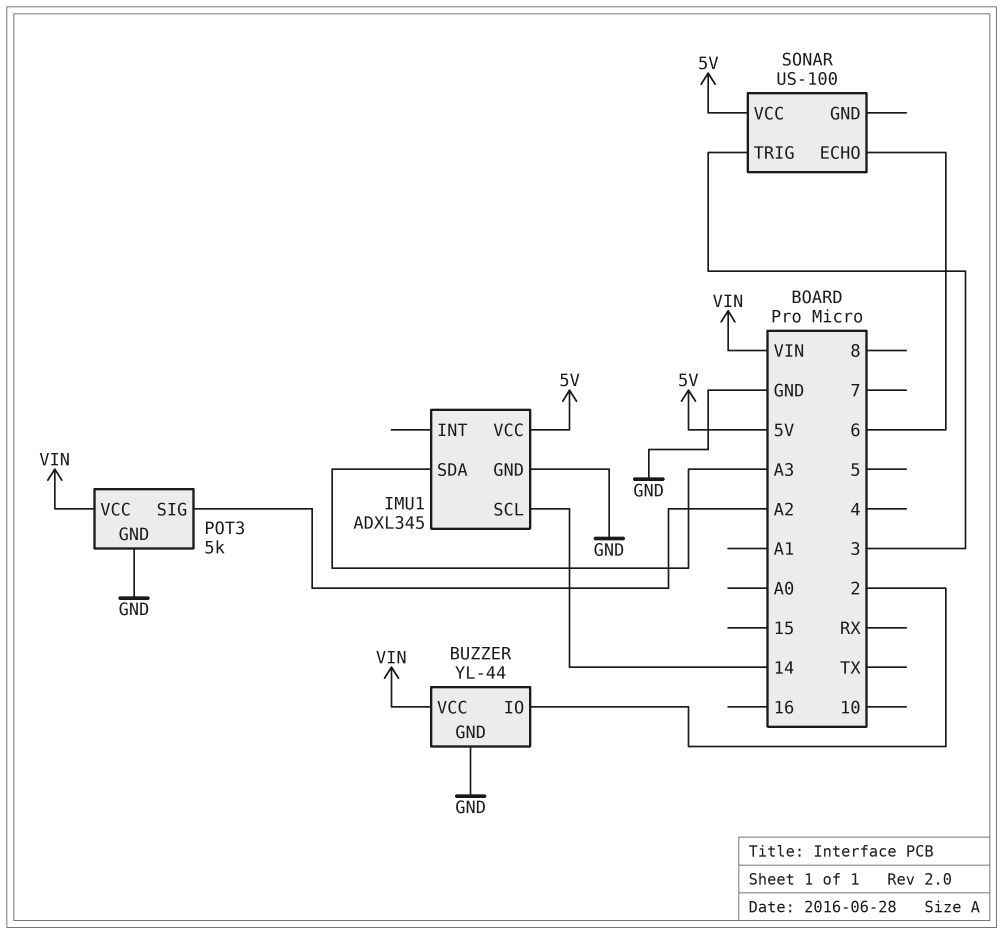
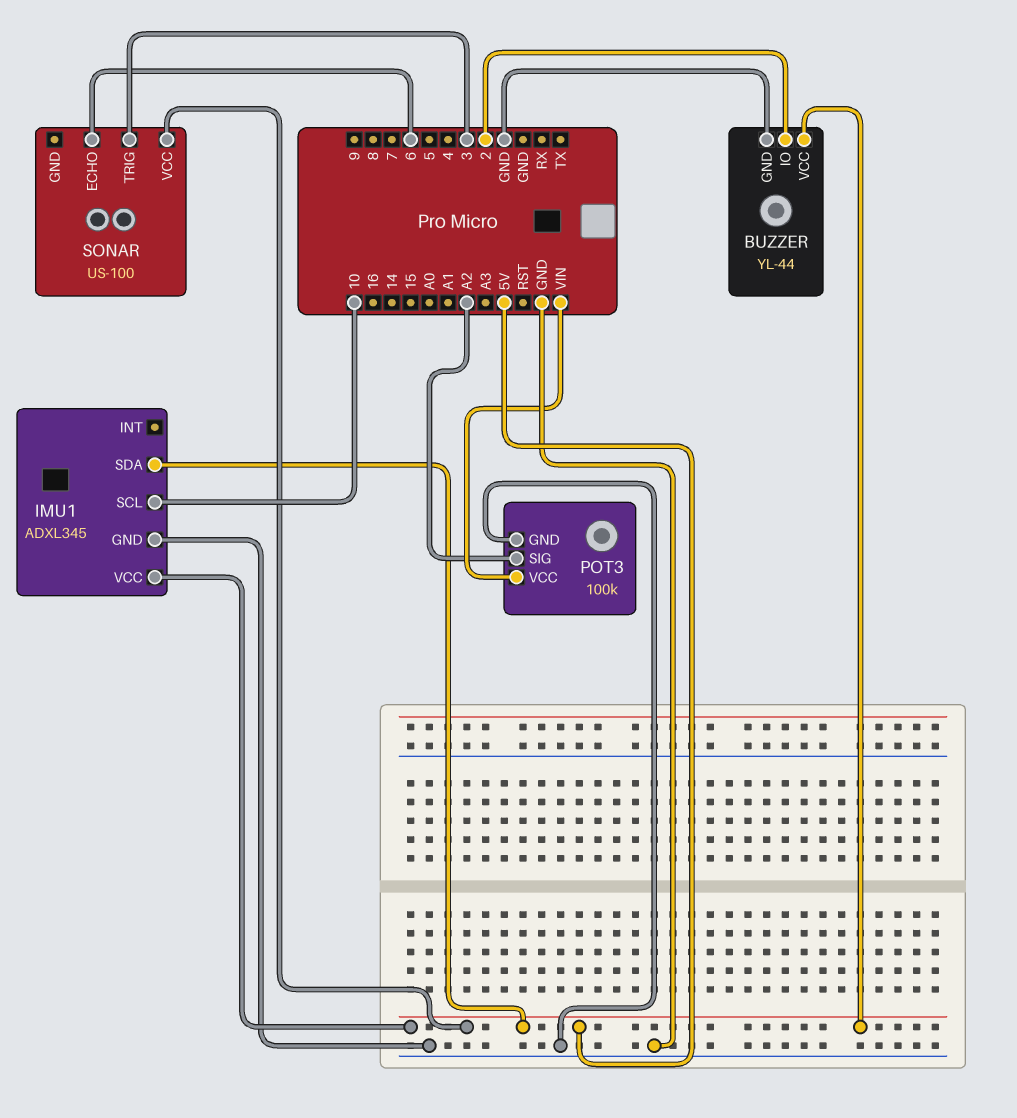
BUZZER pin VCC: VIN -> 5V
IMU1 pin SCL: 14 -> 10
IMU1 pin SDA: A3 -> 5V
POT3: 5k -> 100k

